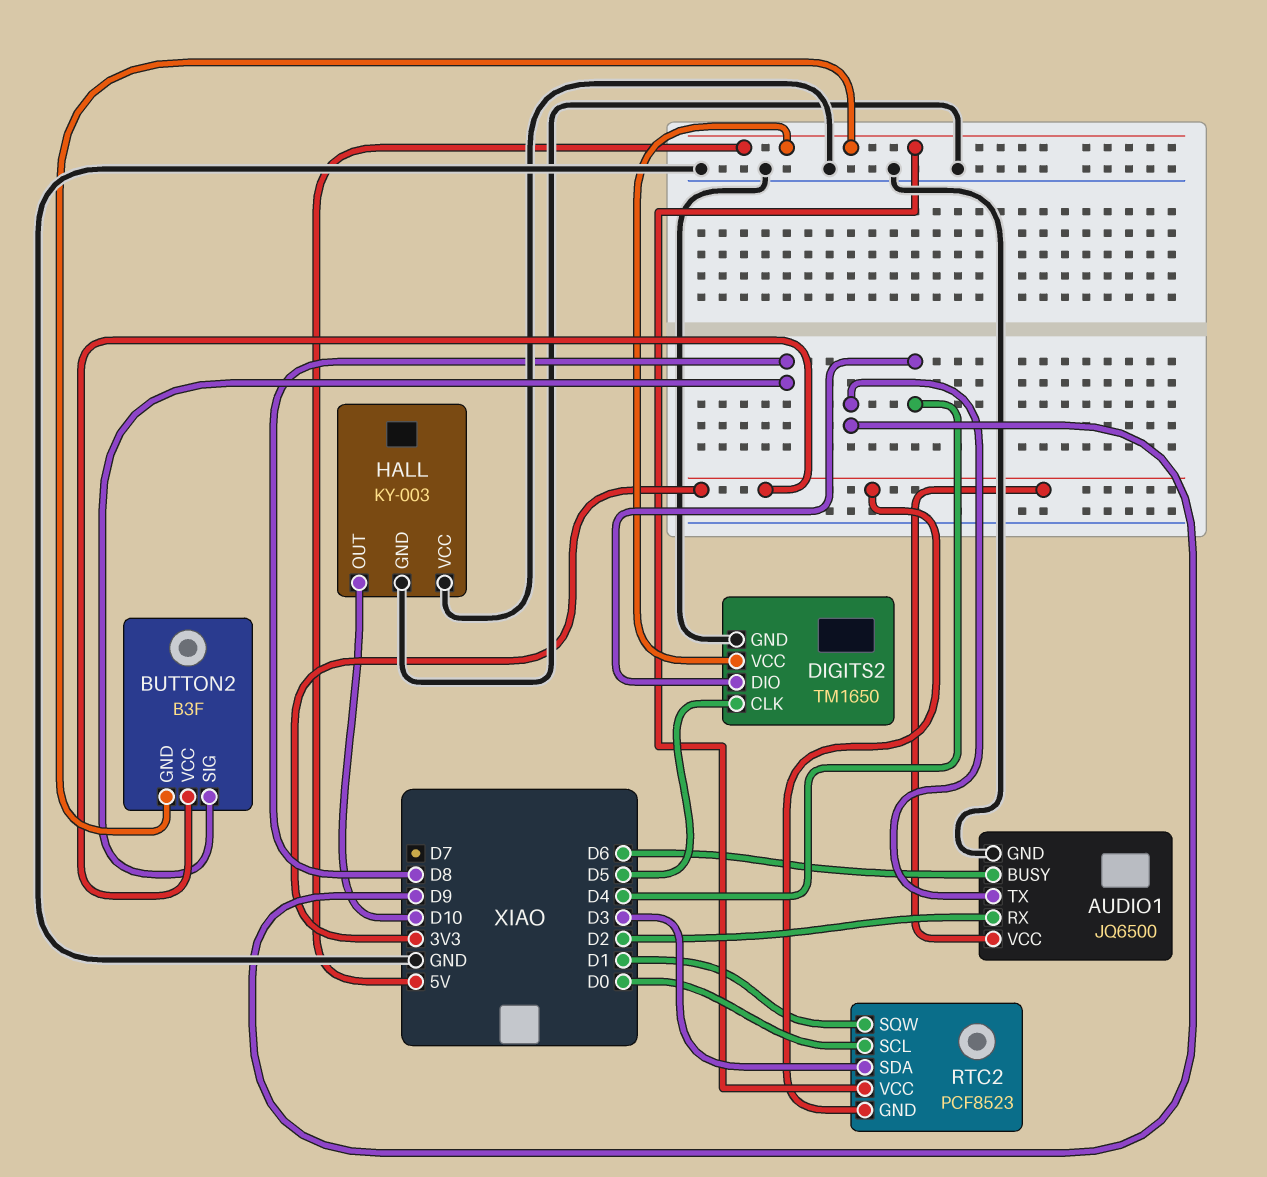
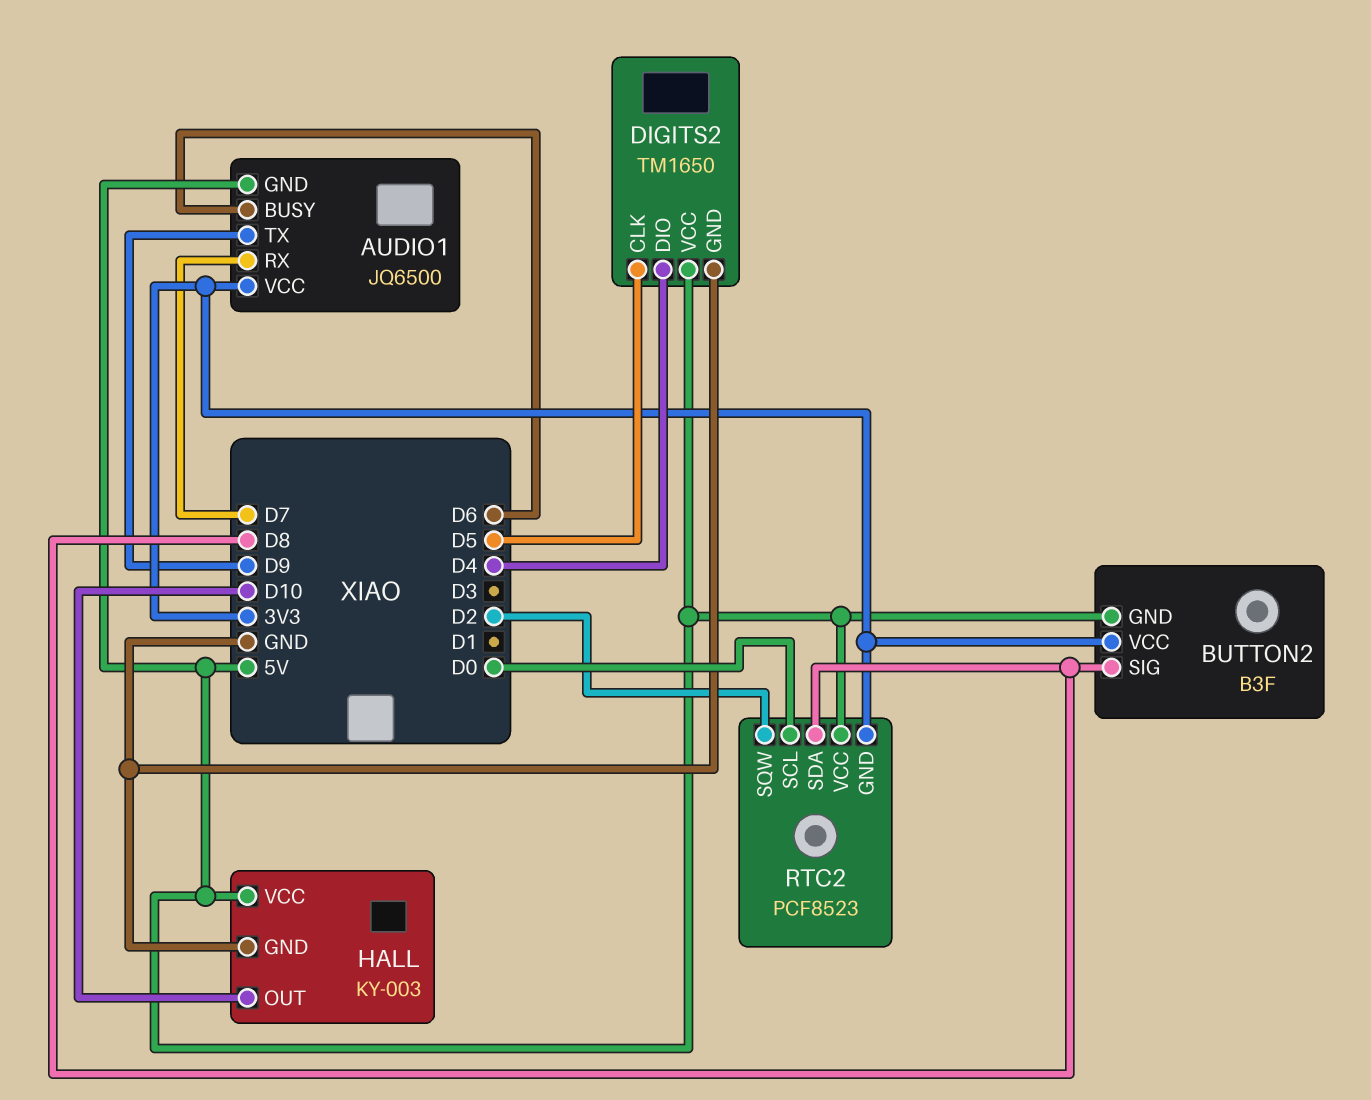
AUDIO1 pin GND: GND -> 5V
AUDIO1 pin RX: D2 -> D7
HALL pin VCC: GND -> 5V
RTC2 pin SDA: D3 -> D8
RTC2 pin SQW: D1 -> D2

